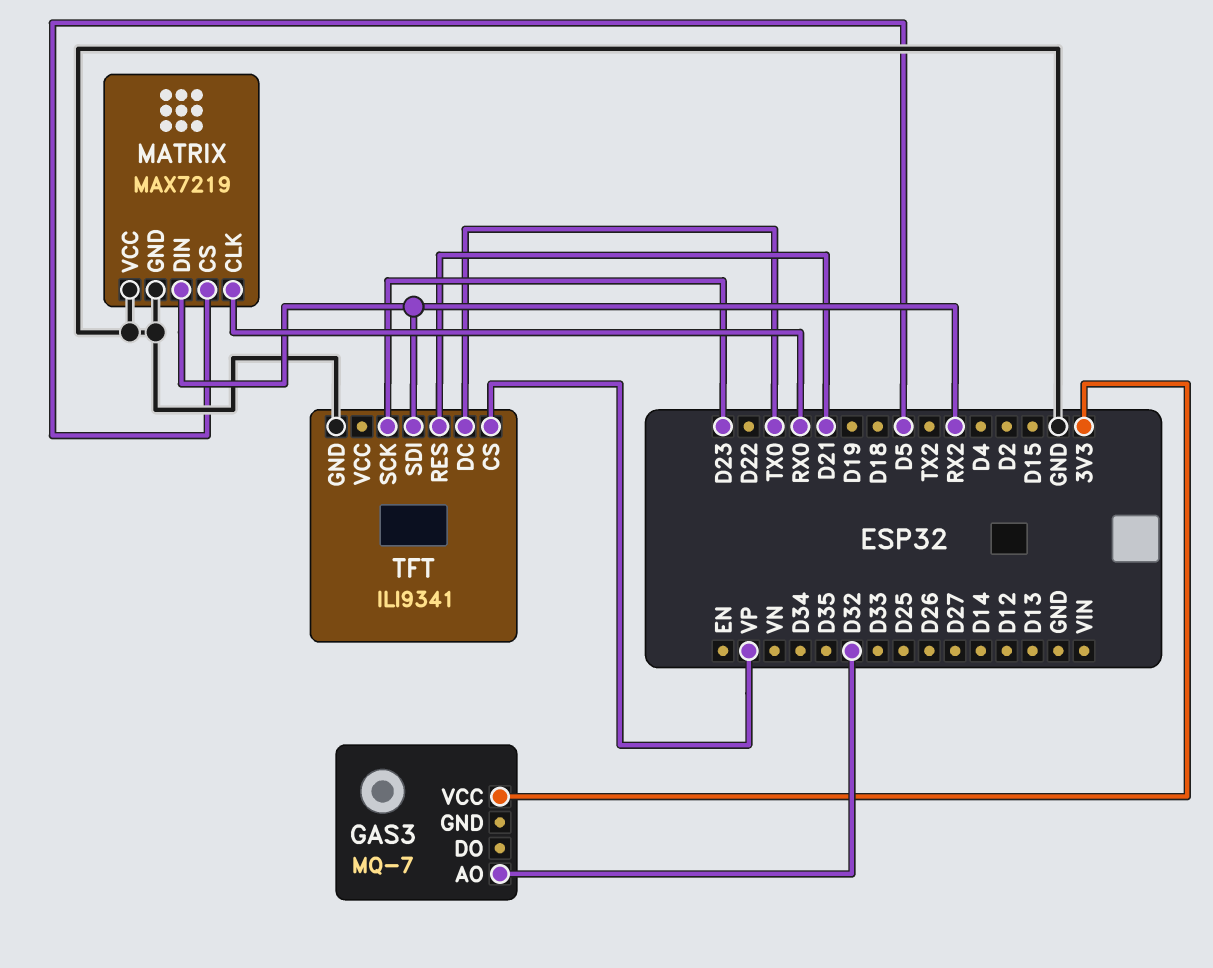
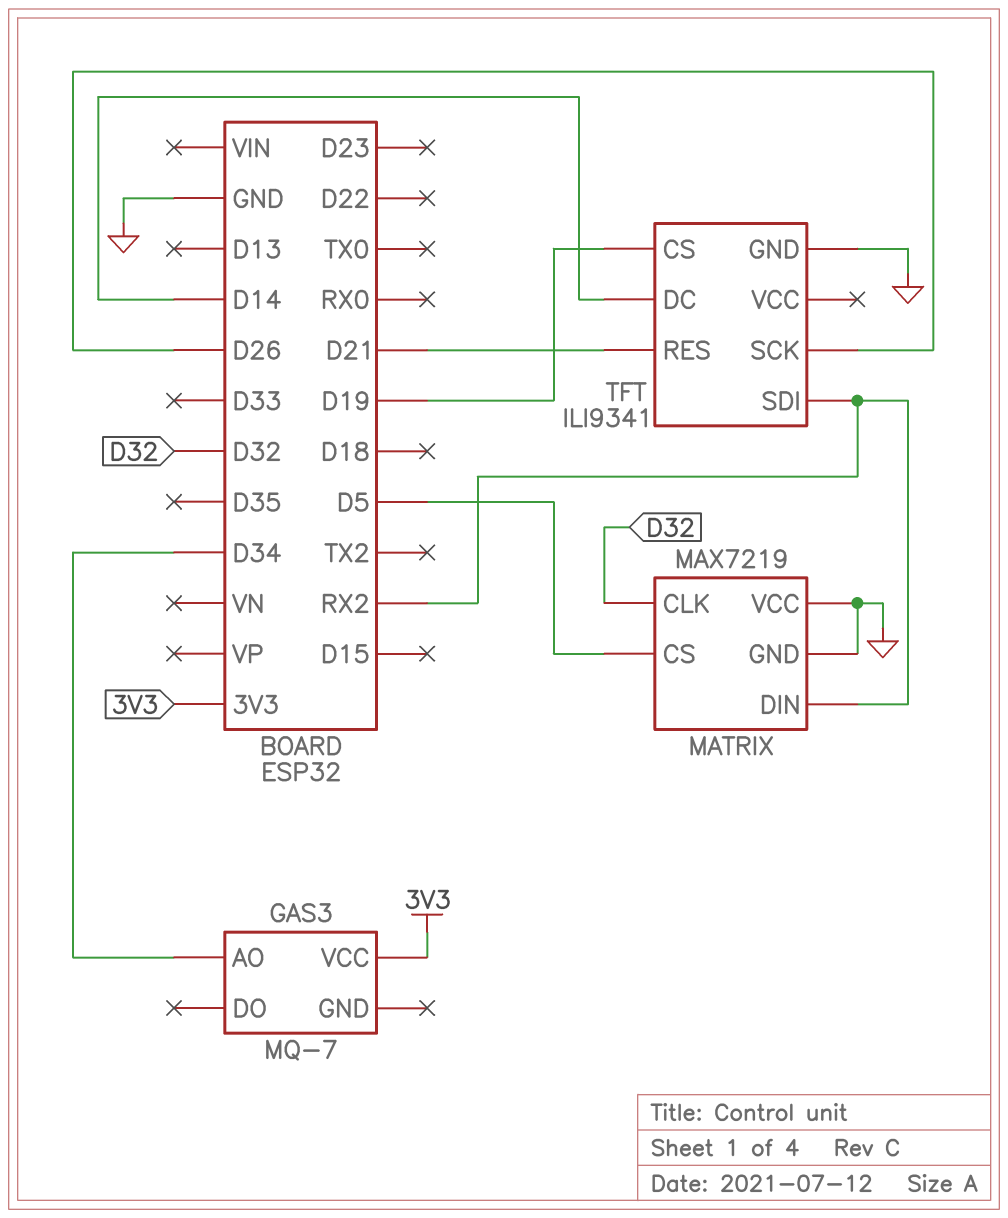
GAS3 pin AO: D32 -> D34
MATRIX pin CLK: RX0 -> D32
TFT pin CS: VP -> D19
TFT pin DC: TX0 -> D14
TFT pin SCK: D23 -> D26

